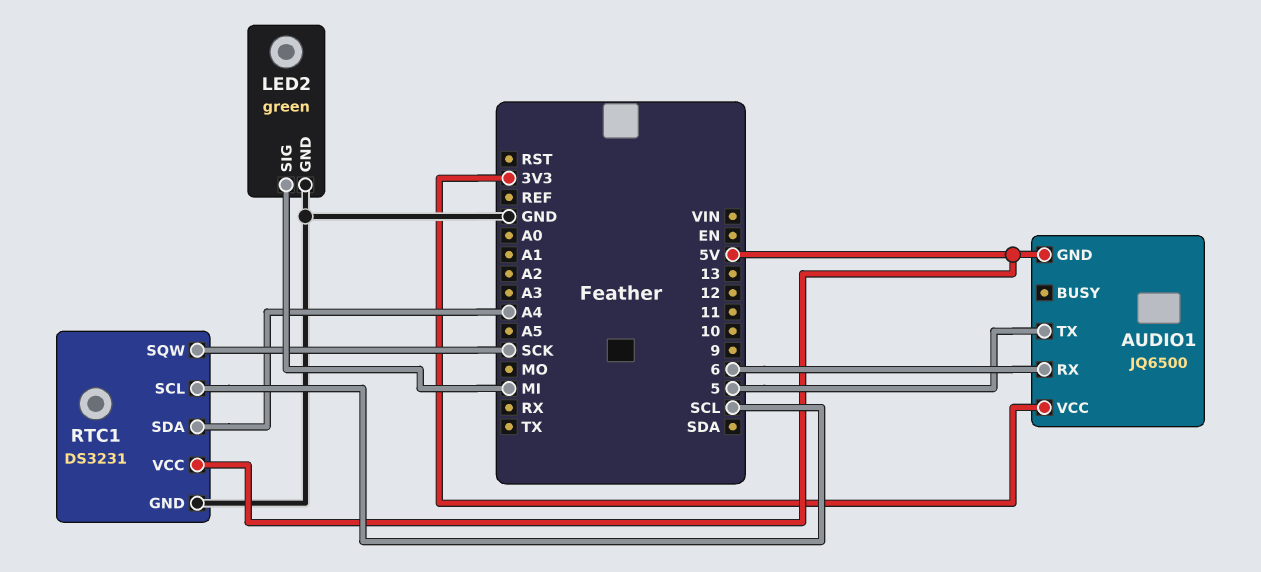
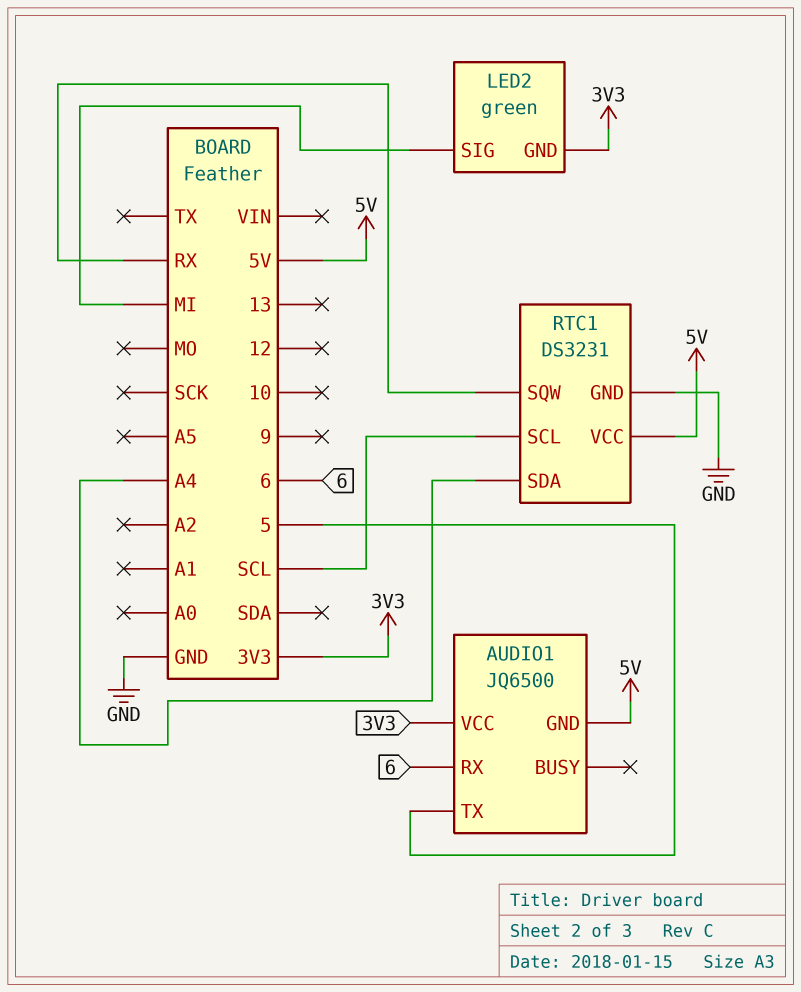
LED2 pin GND: GND -> 3V3
RTC1 pin SQW: SCK -> RX

